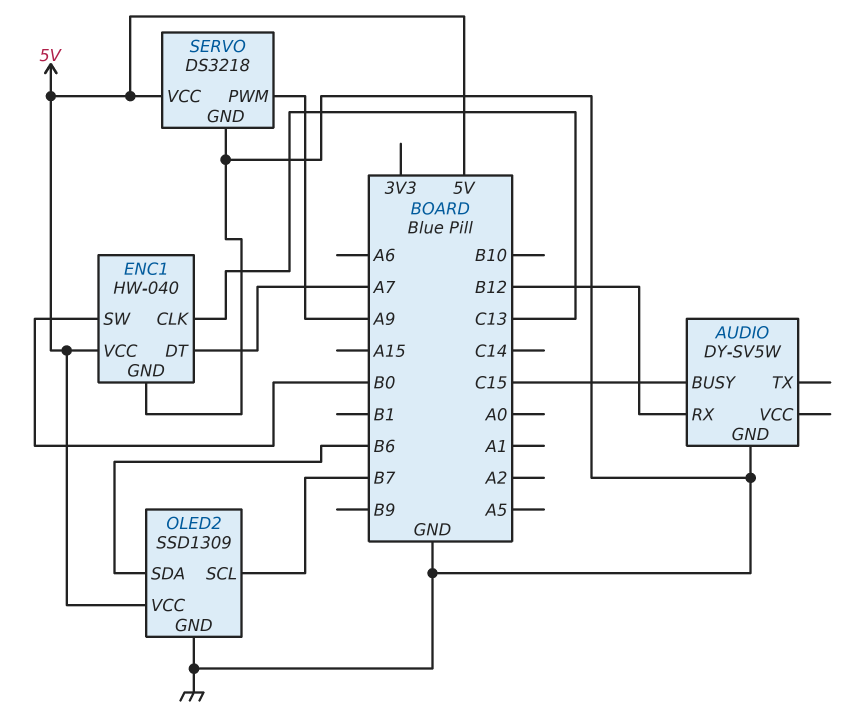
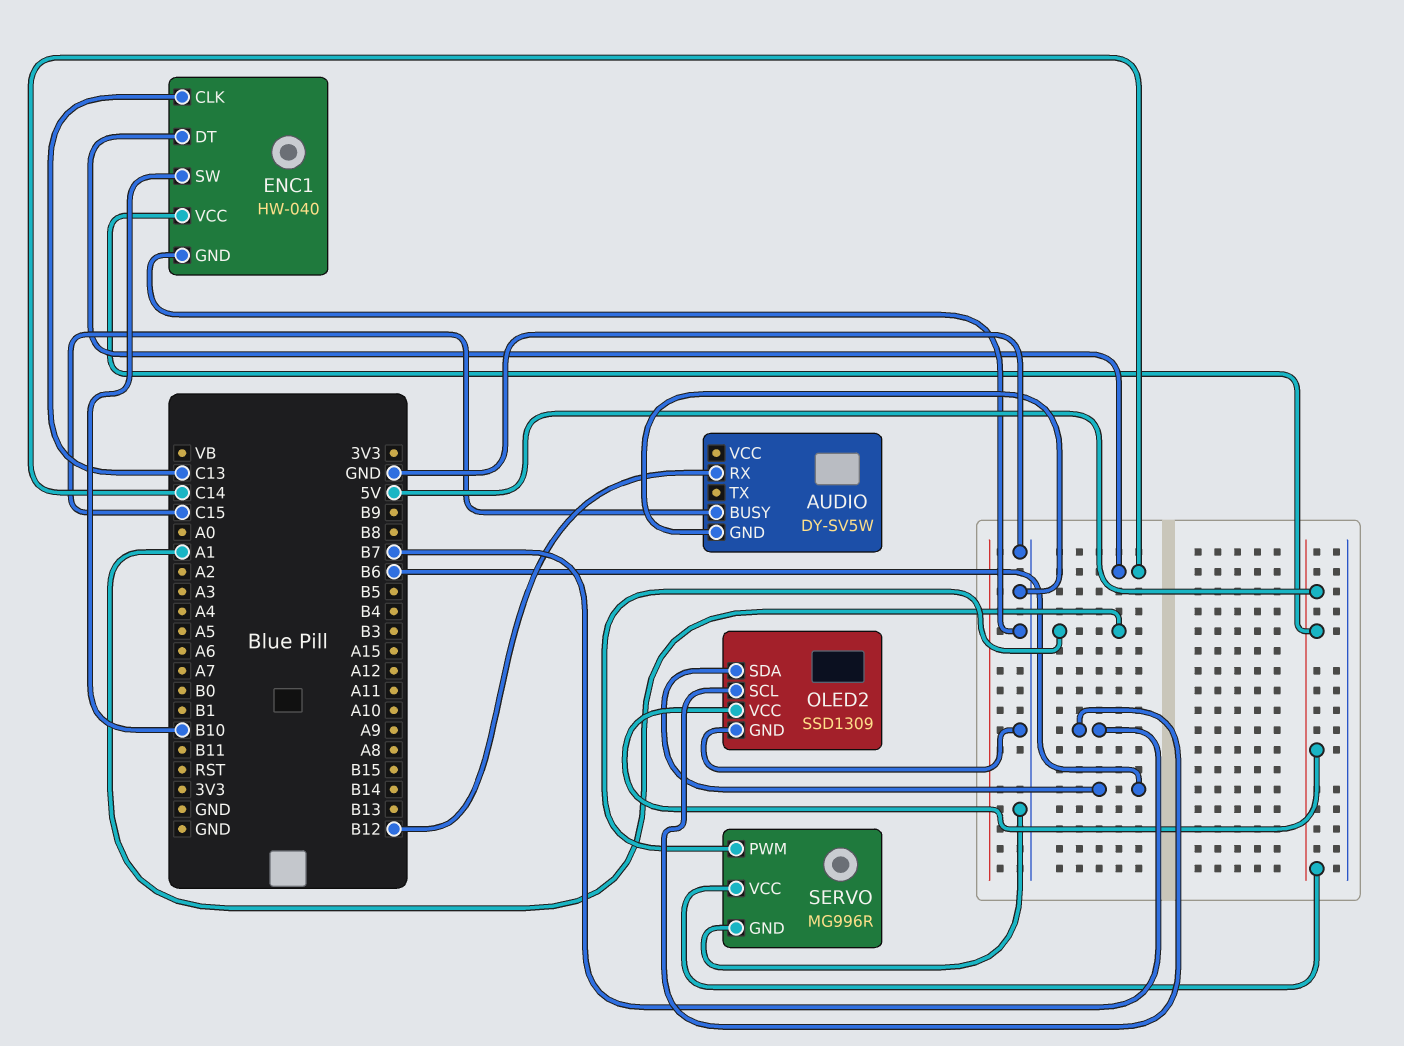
ENC1 pin DT: A7 -> C14
ENC1 pin SW: B0 -> B10
SERVO: DS3218 -> MG996R
SERVO pin PWM: A9 -> A1

